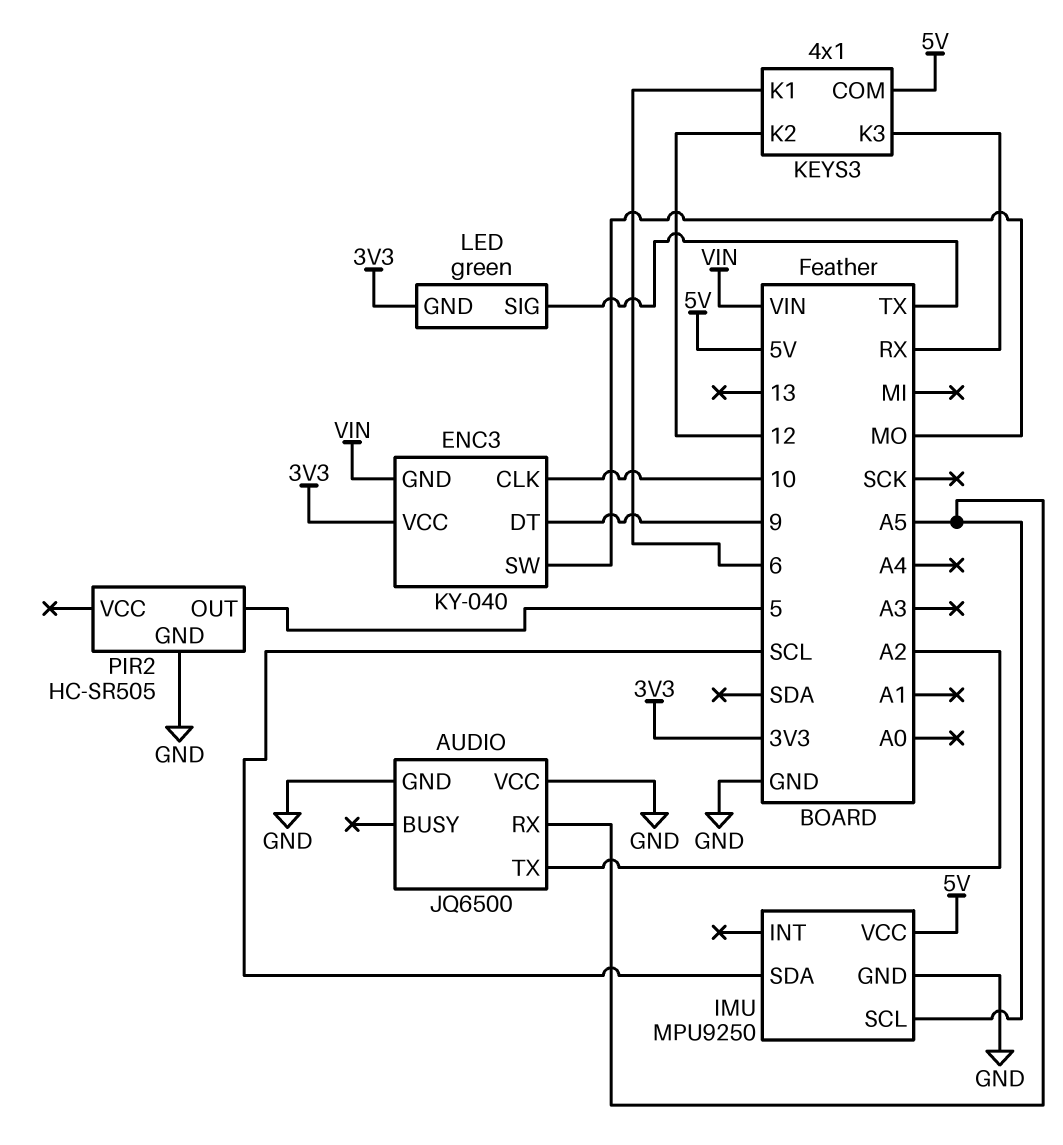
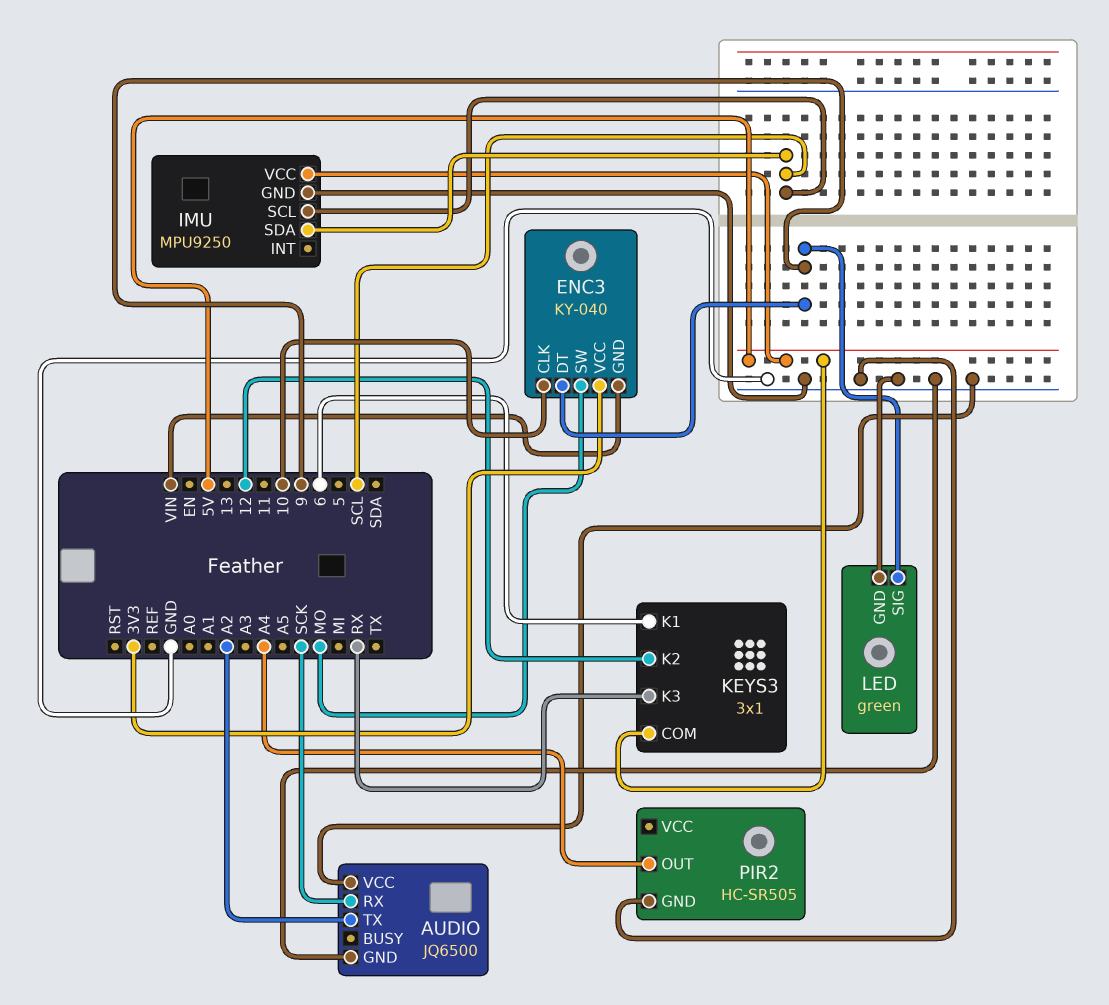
AUDIO pin RX: A5 -> SCK
IMU pin SCL: A5 -> SCL
KEYS3: 4x1 -> 3x1
LED pin GND: 3V3 -> GND
LED pin SIG: TX -> 9
PIR2 pin OUT: 5 -> A4

